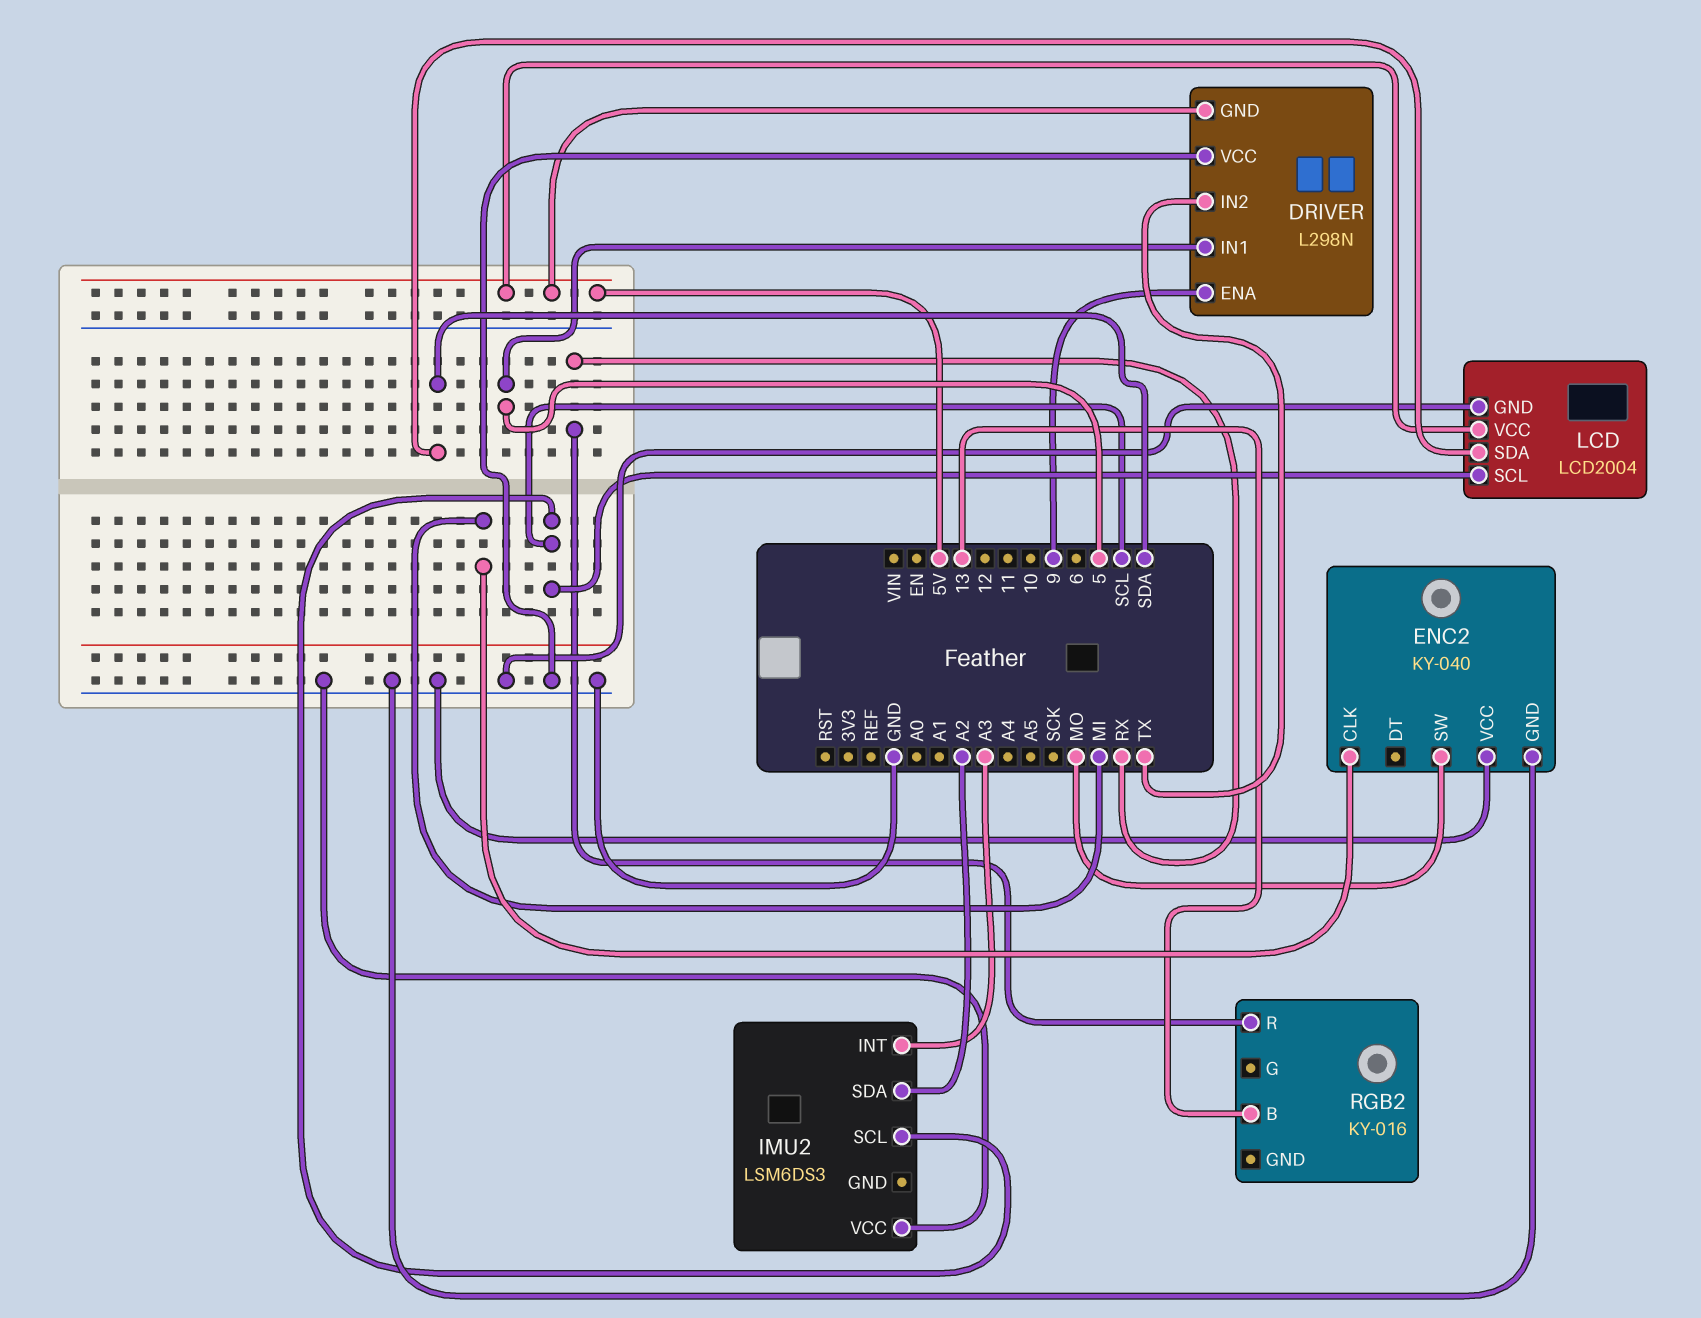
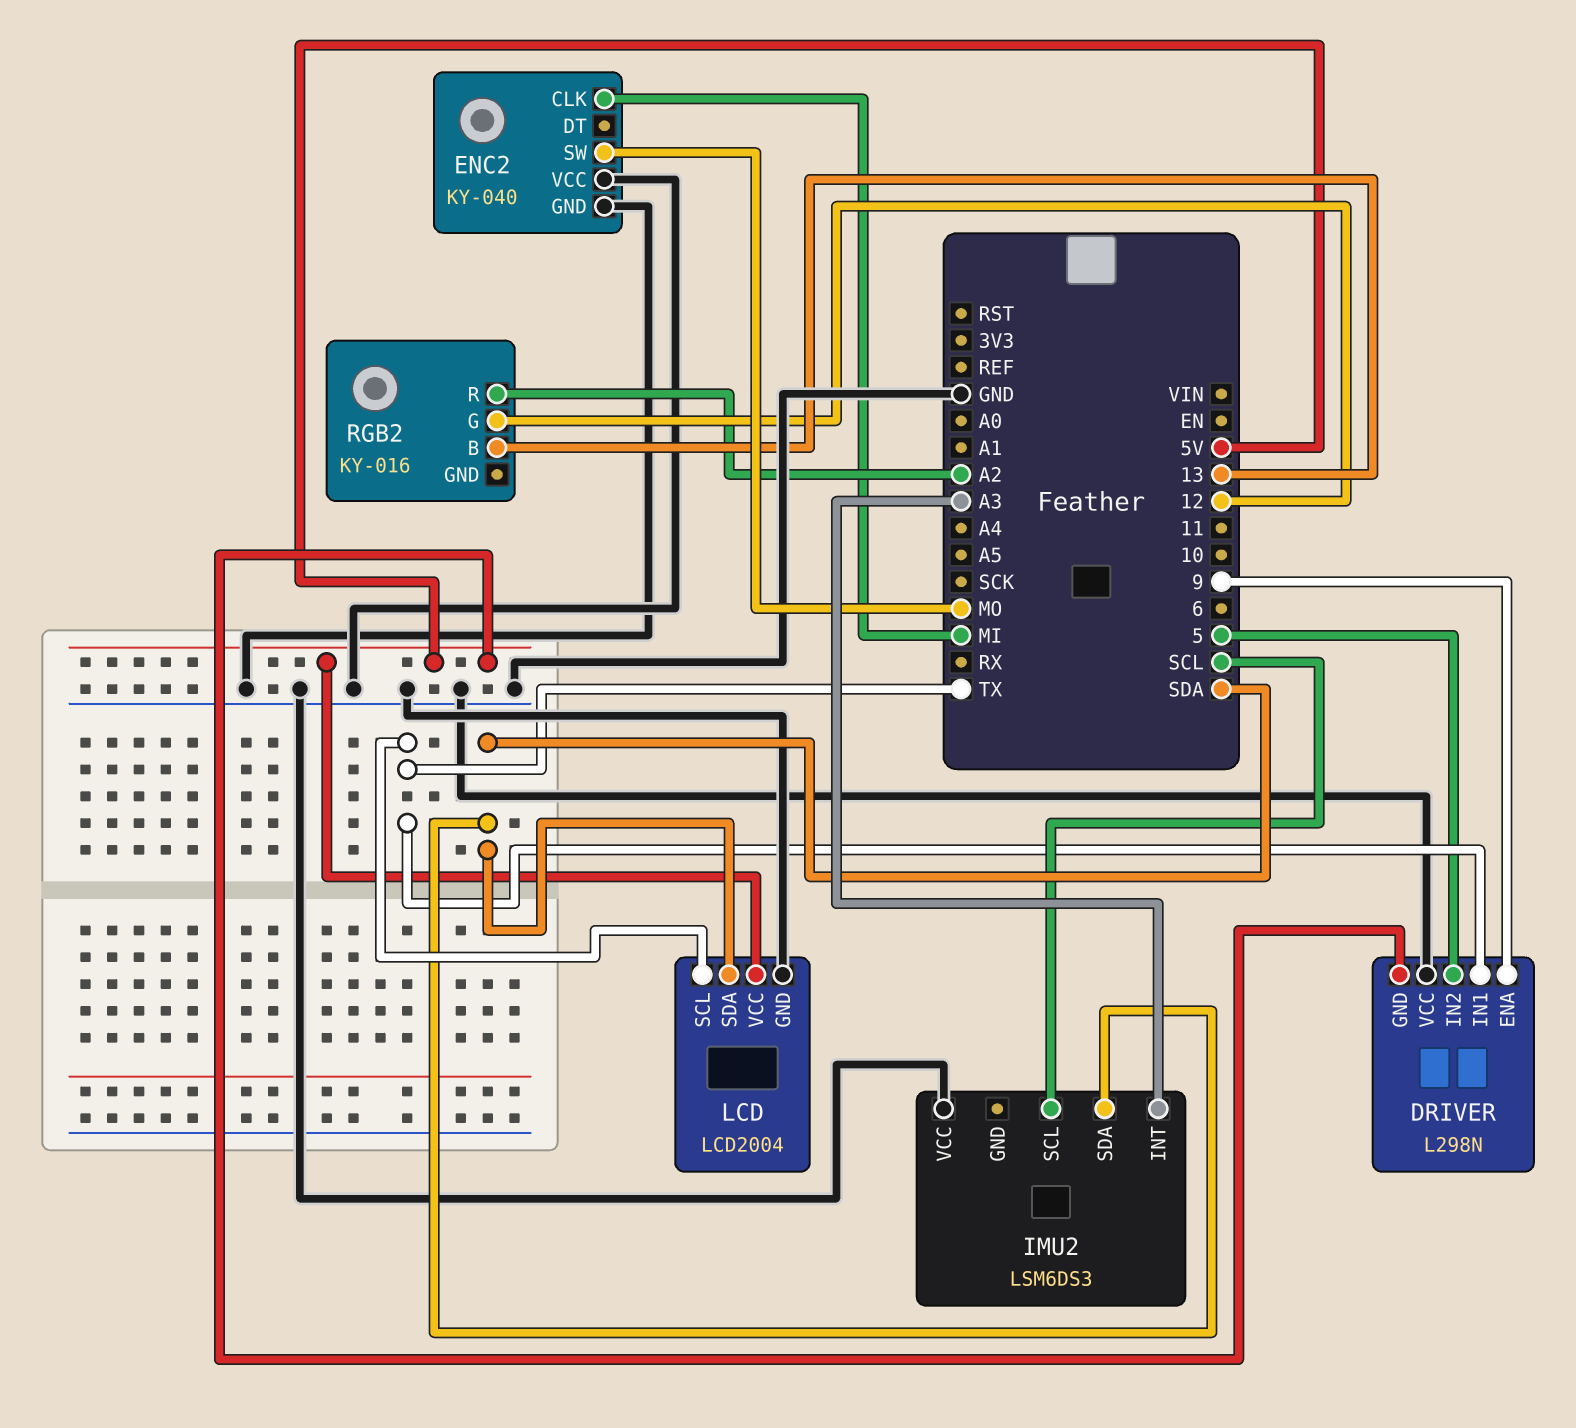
DRIVER pin IN1: 5 -> TX
DRIVER pin IN2: TX -> 5
IMU2 pin SDA: A2 -> SDA
LCD pin SCL: SCL -> TX
RGB2 pin G: none -> 12
RGB2 pin R: RX -> A2

